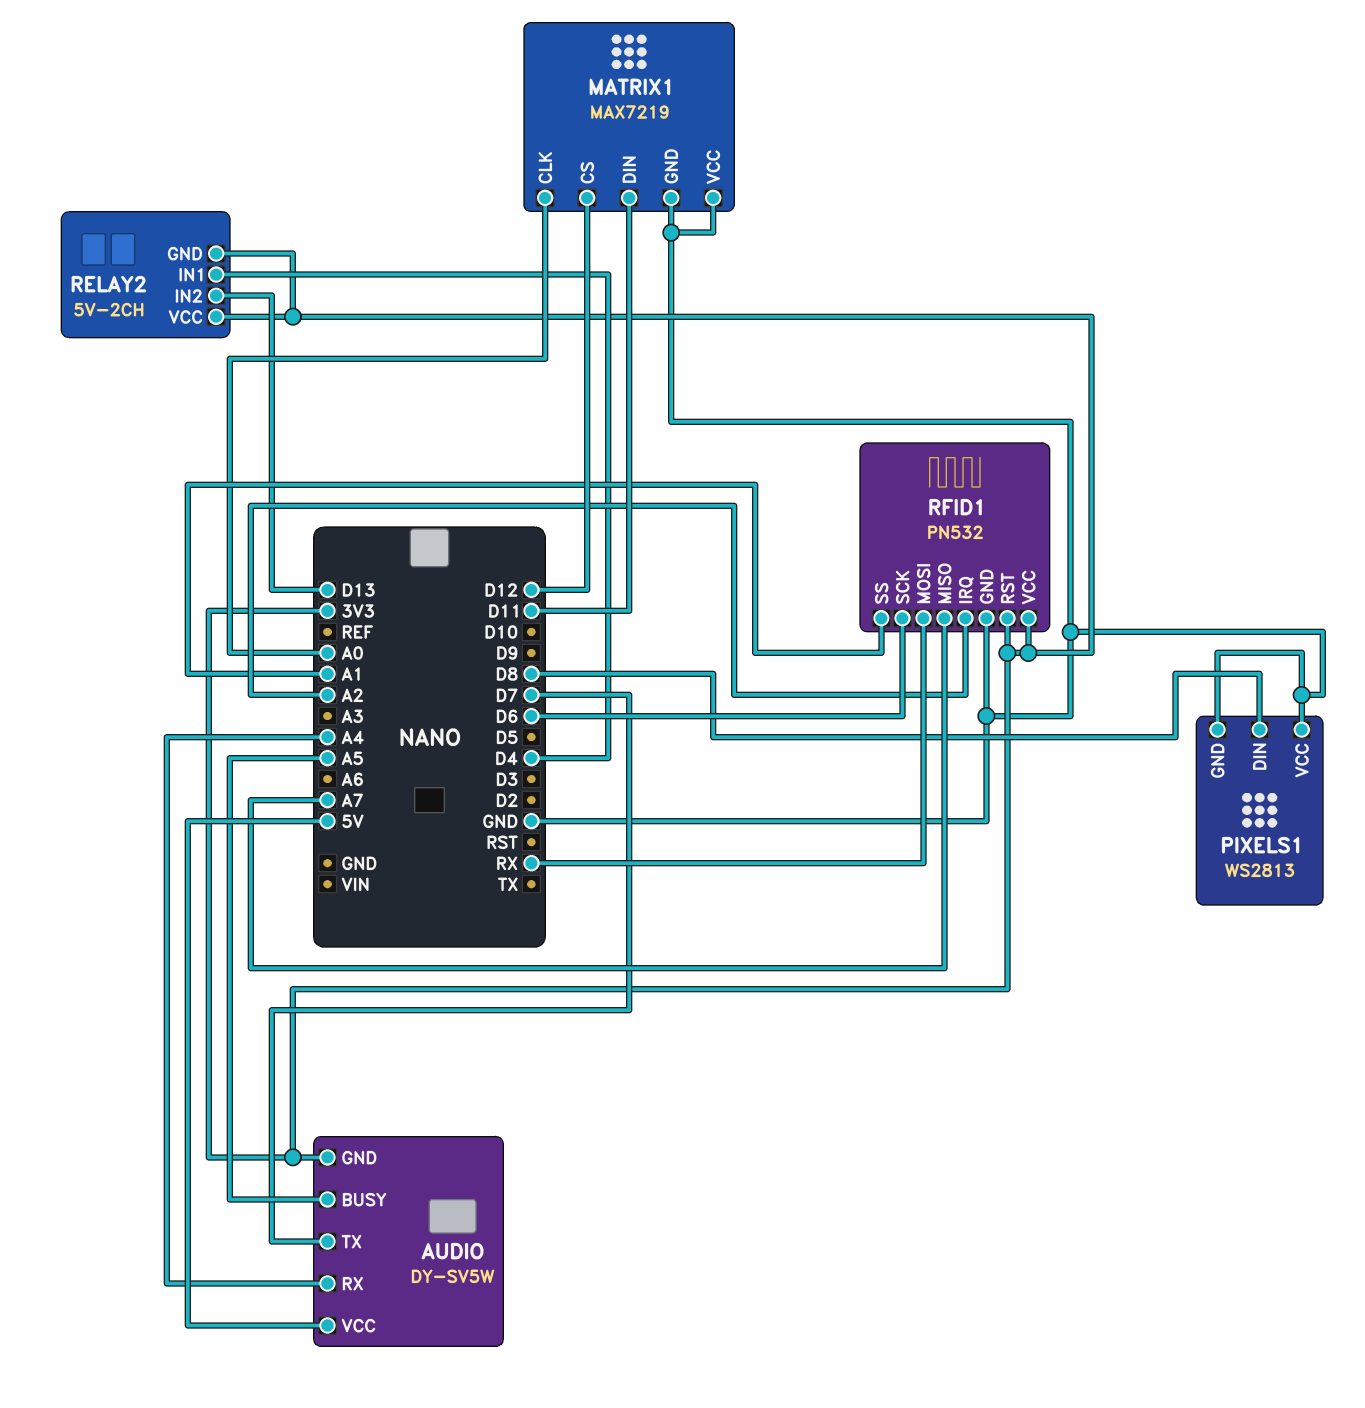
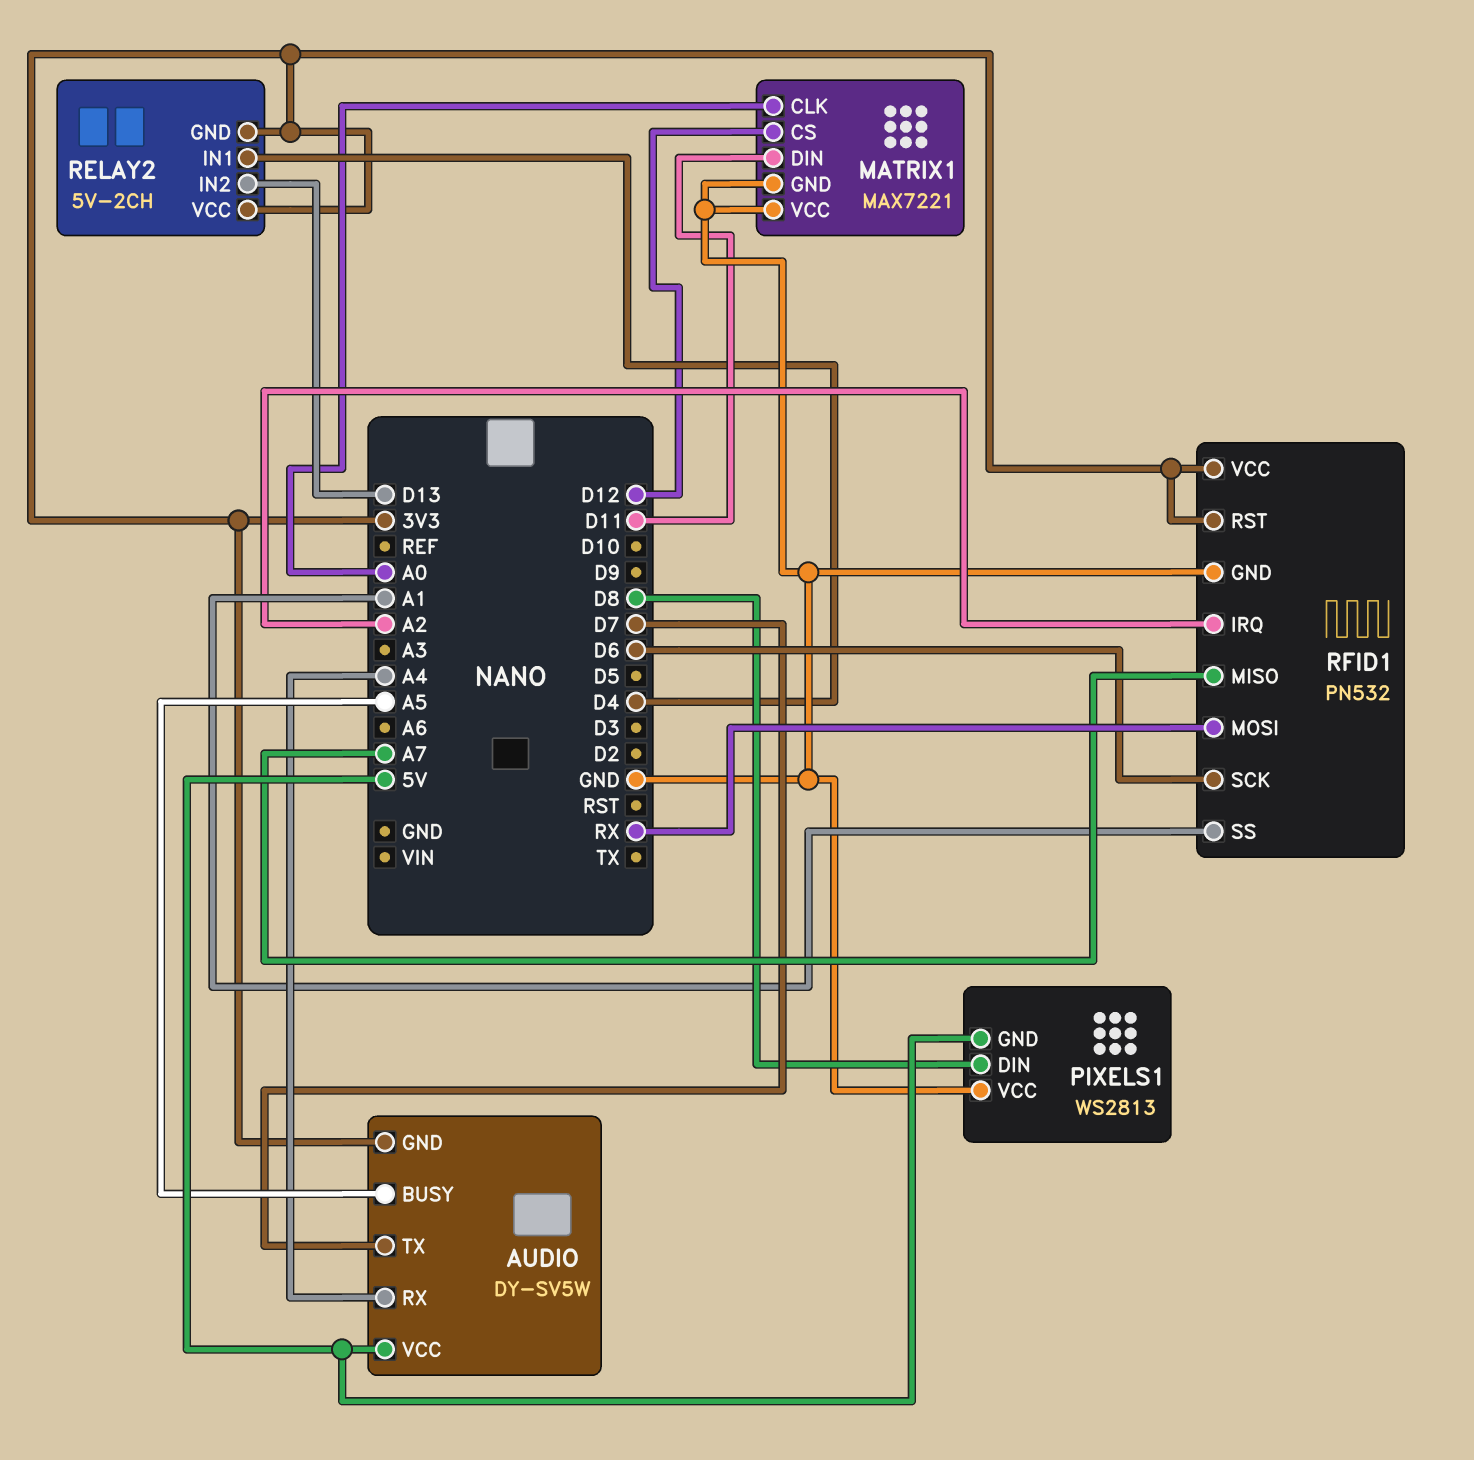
MATRIX1: MAX7219 -> MAX7221
PIXELS1 pin GND: GND -> 5V

